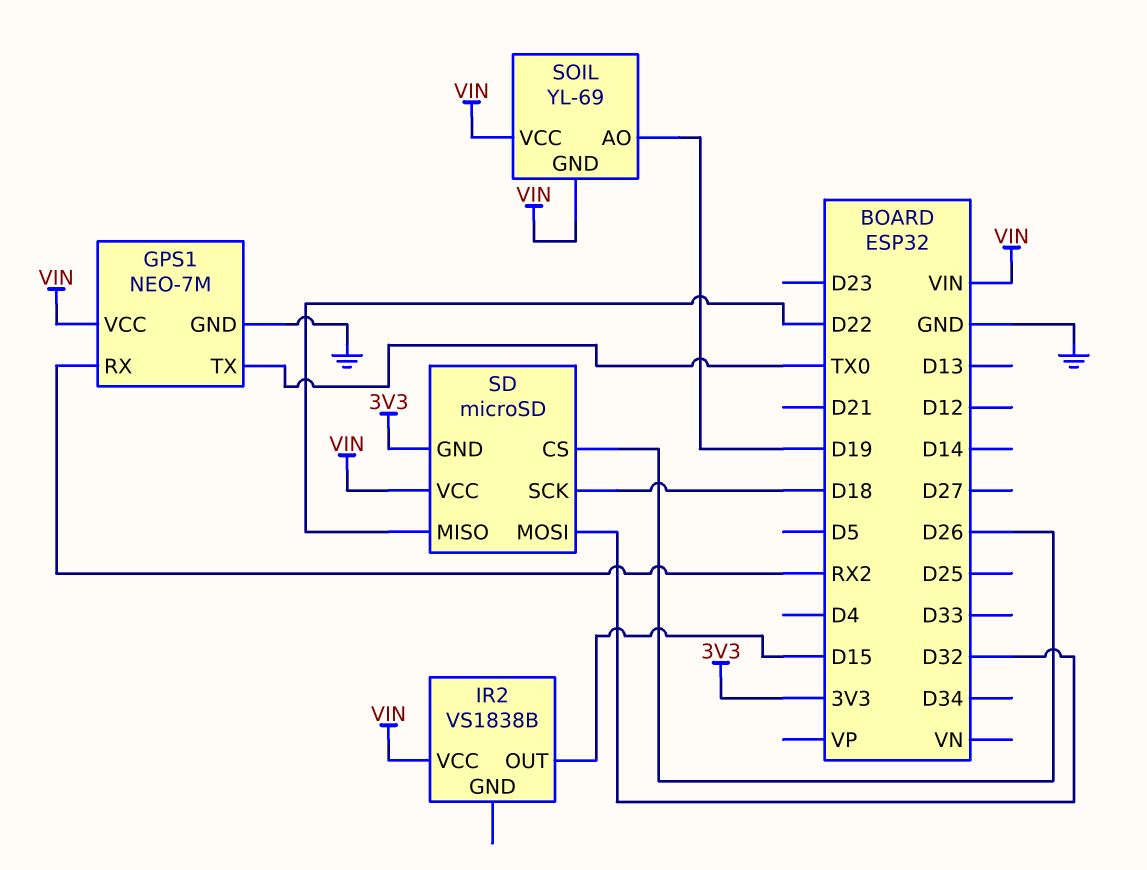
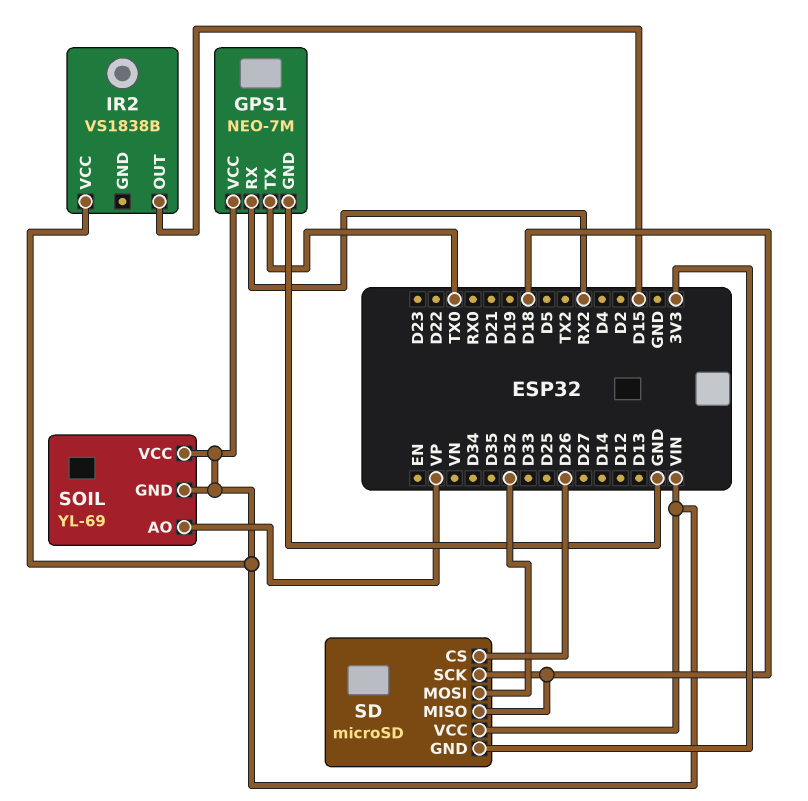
SD pin MISO: D22 -> D18
SOIL pin AO: D19 -> VP

